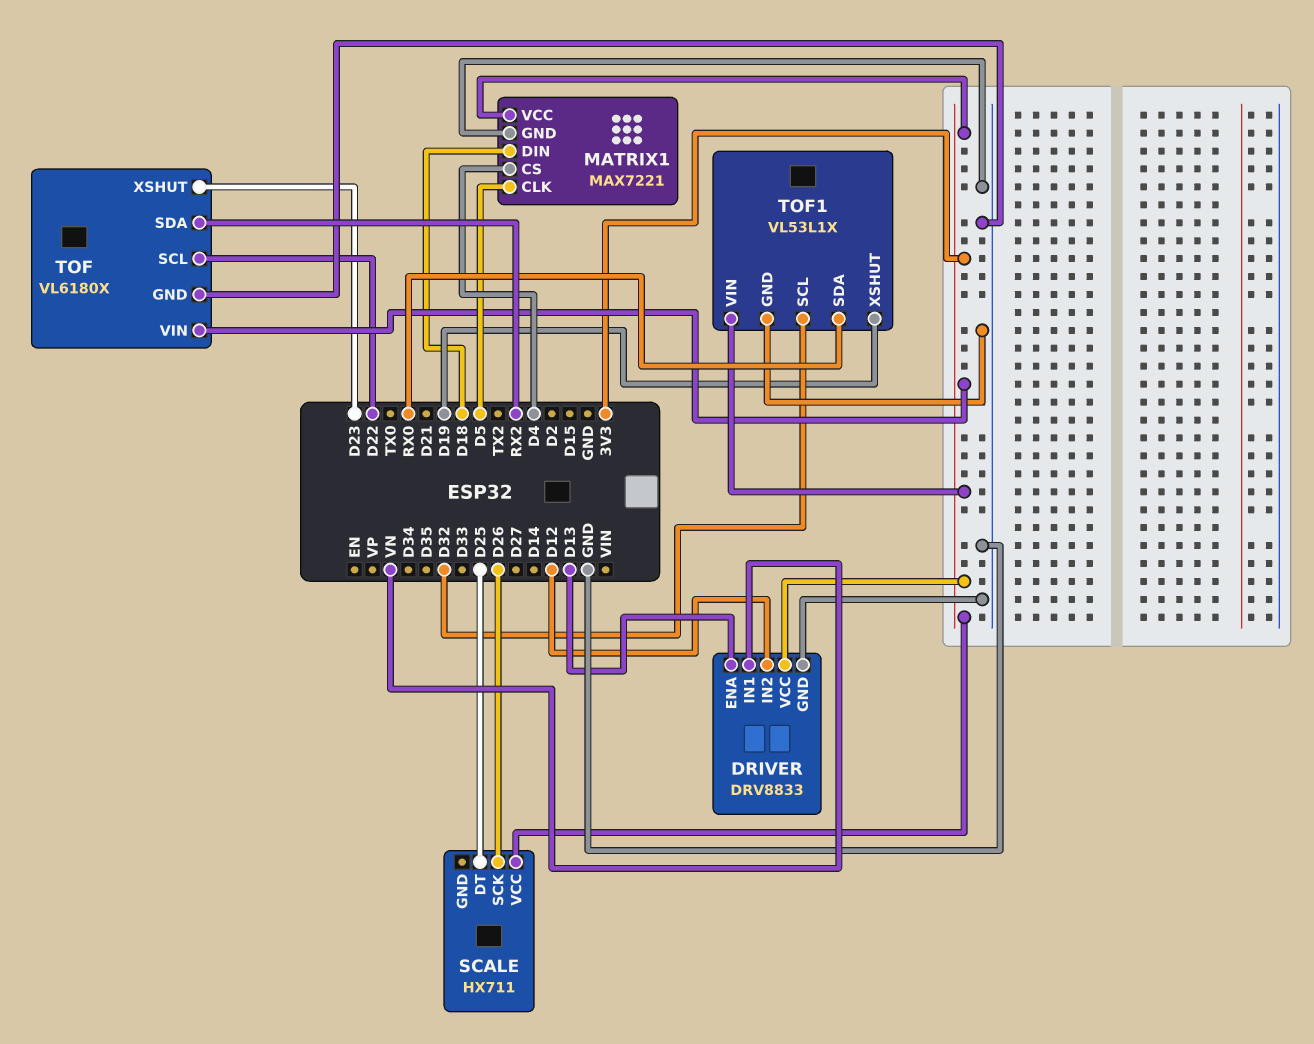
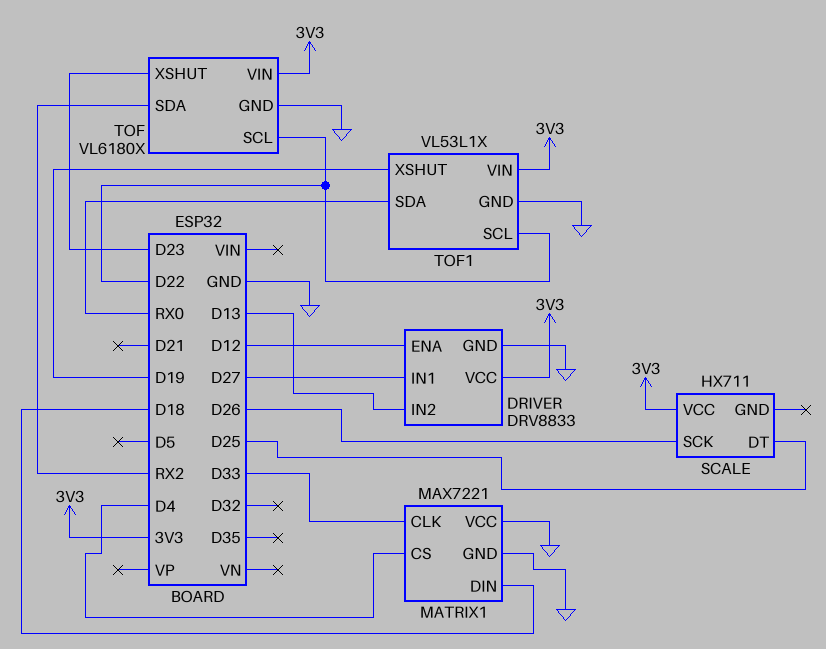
DRIVER pin ENA: D13 -> D12
DRIVER pin IN1: VN -> D27
DRIVER pin IN2: D12 -> D13
MATRIX1 pin CLK: D5 -> D33
MATRIX1 pin VCC: 3V3 -> GND
TOF1 pin SCL: D32 -> D22

